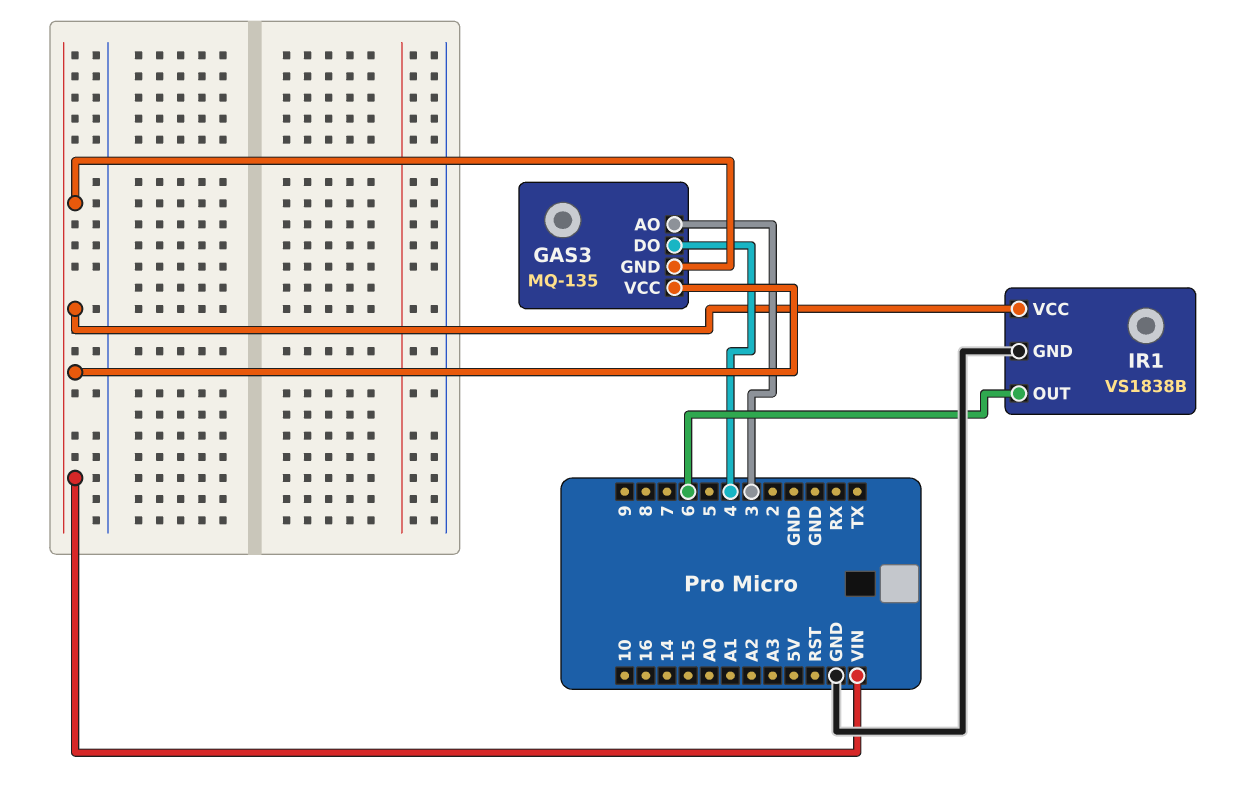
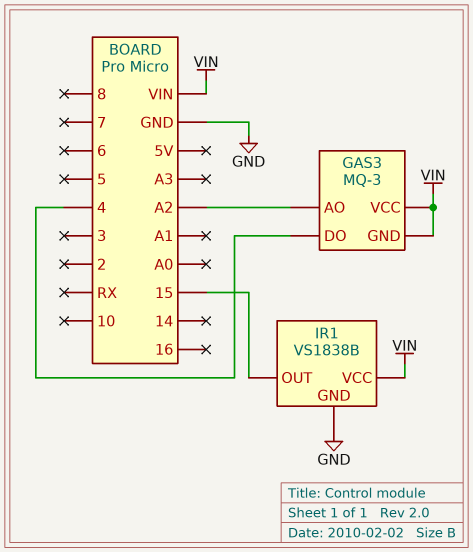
GAS3: MQ-135 -> MQ-3
GAS3 pin AO: 3 -> A2
IR1 pin OUT: 6 -> 15

